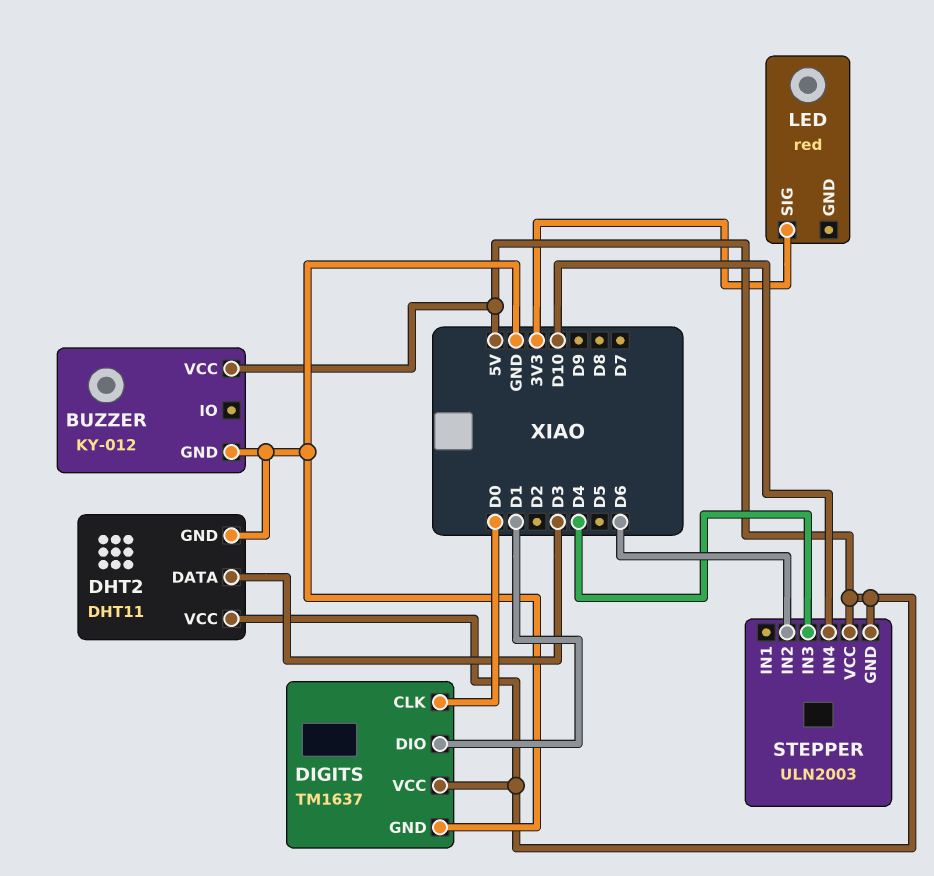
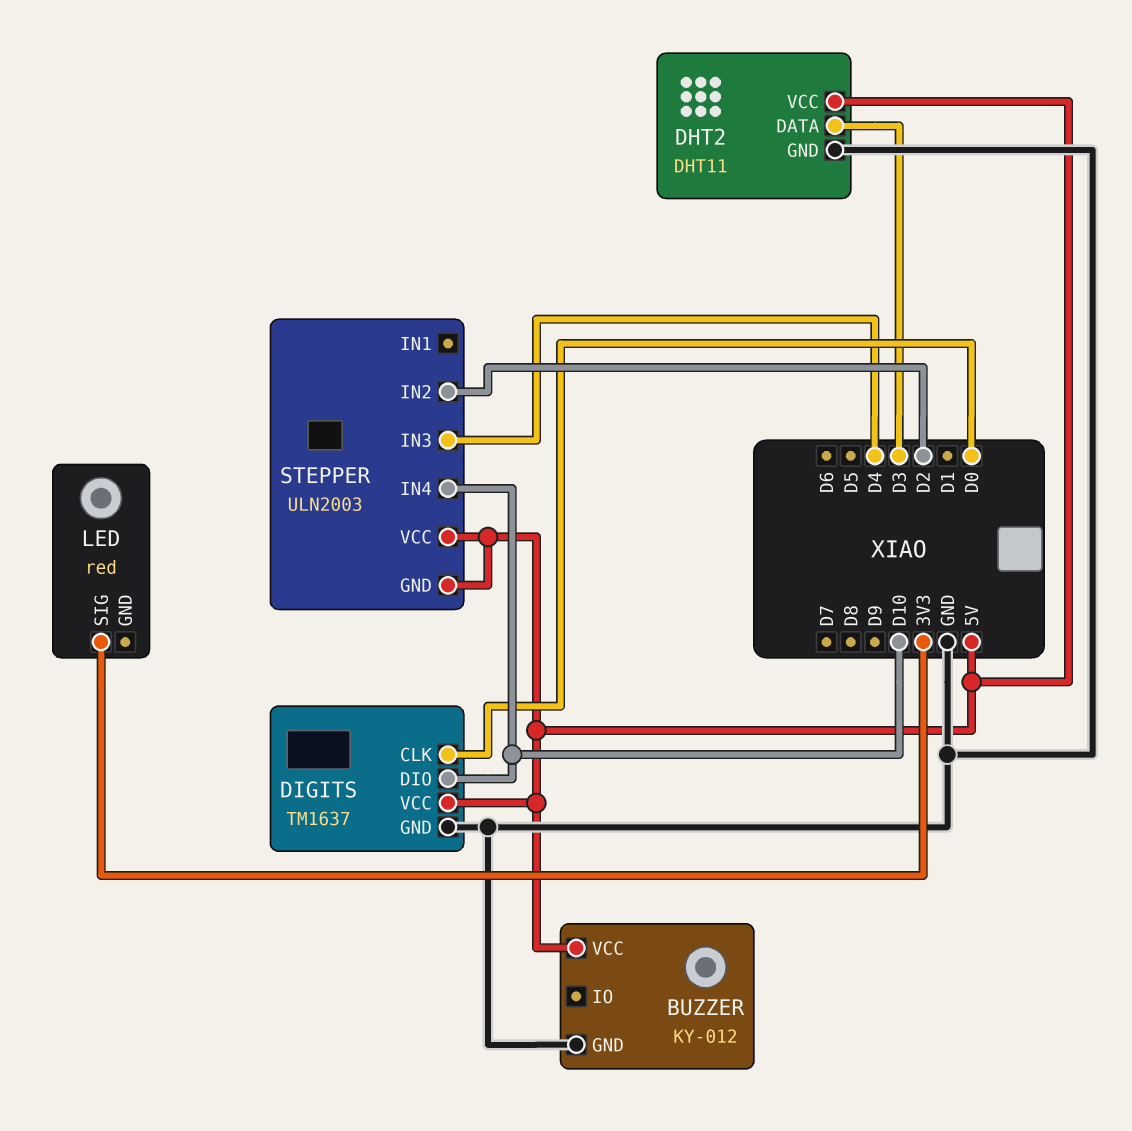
DIGITS pin DIO: D1 -> D10
STEPPER pin IN2: D6 -> D2

